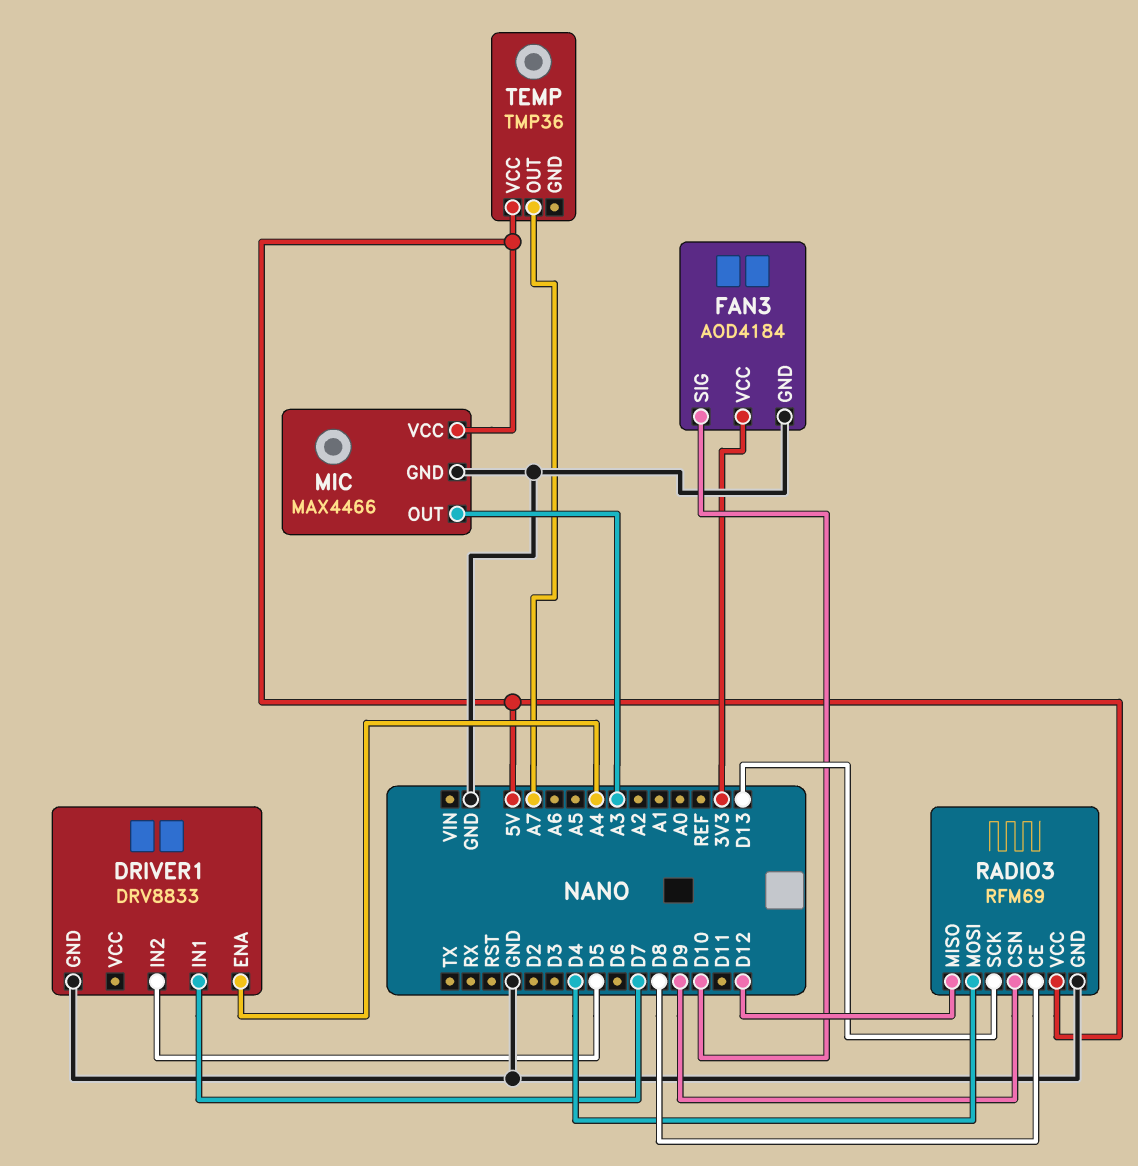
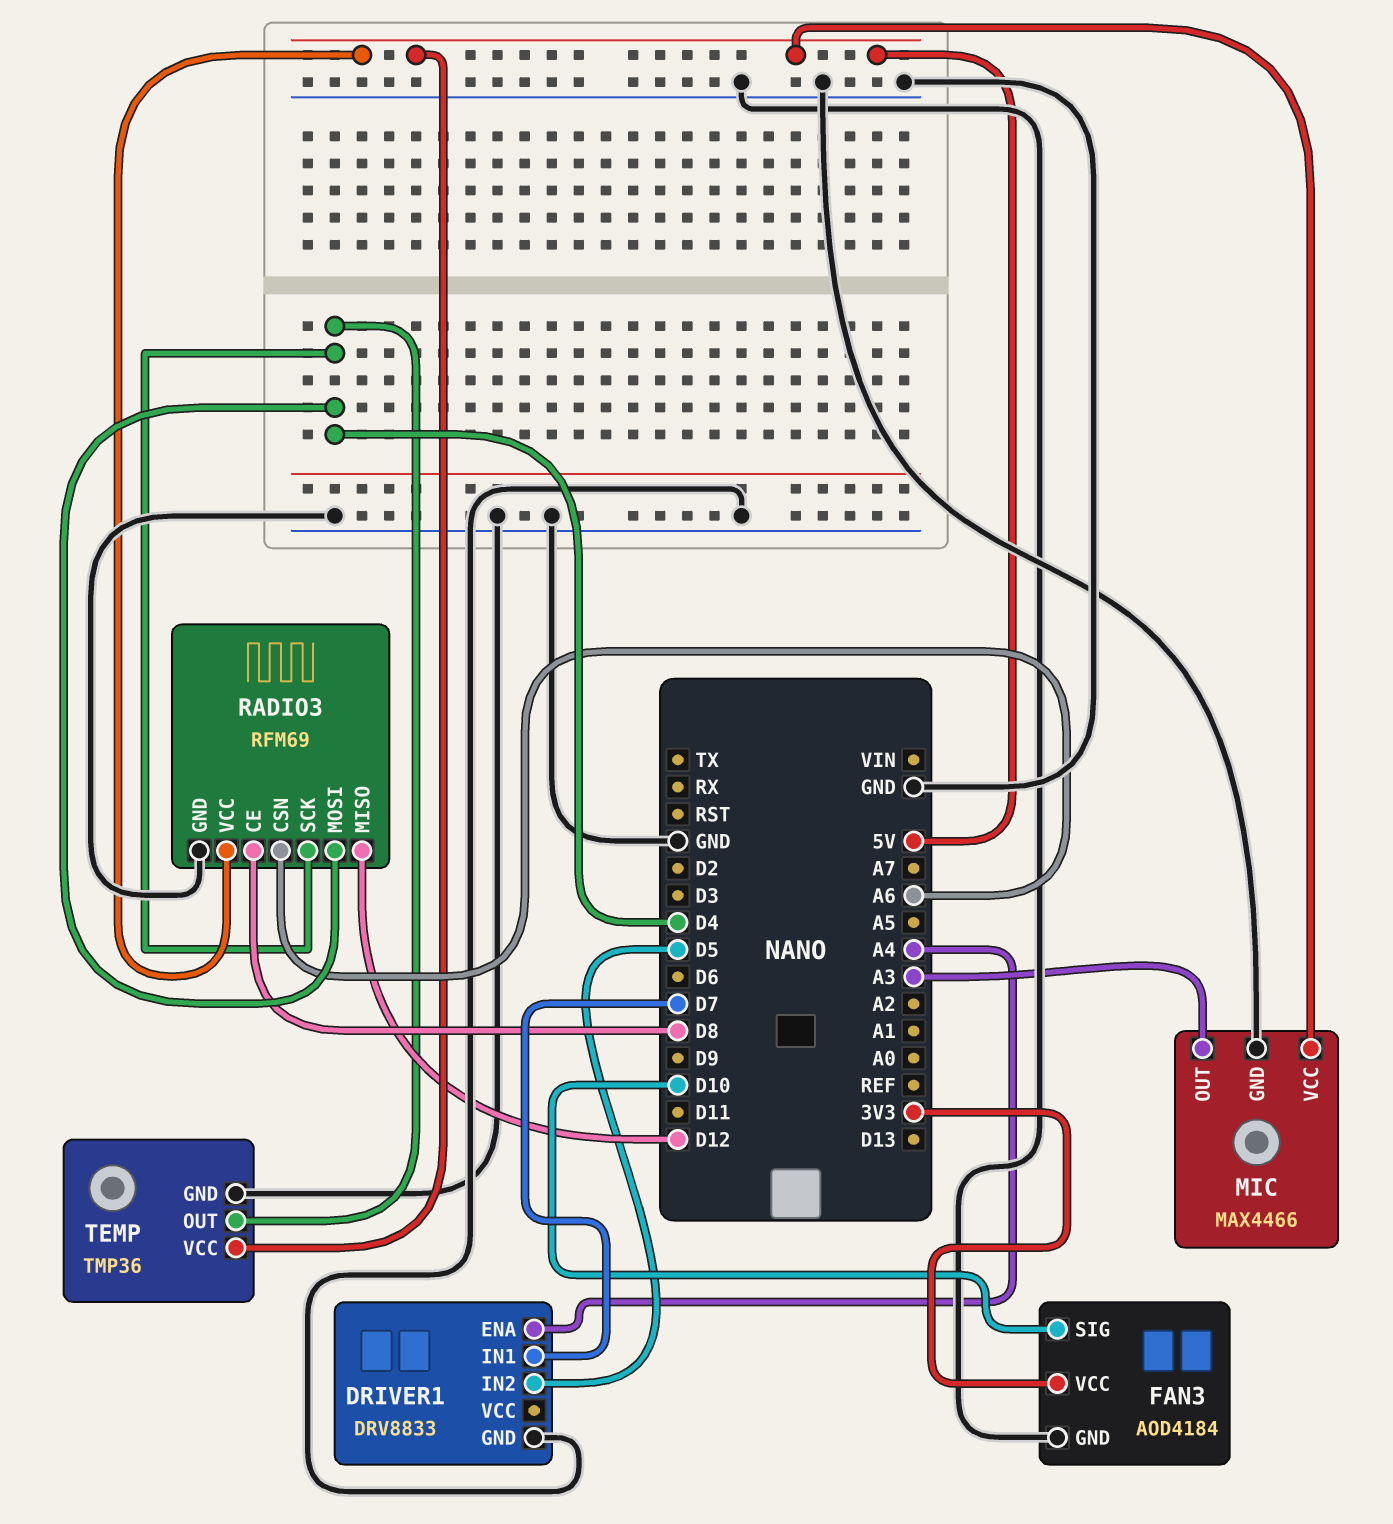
RADIO3 pin CSN: D9 -> A6
RADIO3 pin SCK: D13 -> D4
TEMP pin GND: none -> GND
TEMP pin OUT: A7 -> D4

